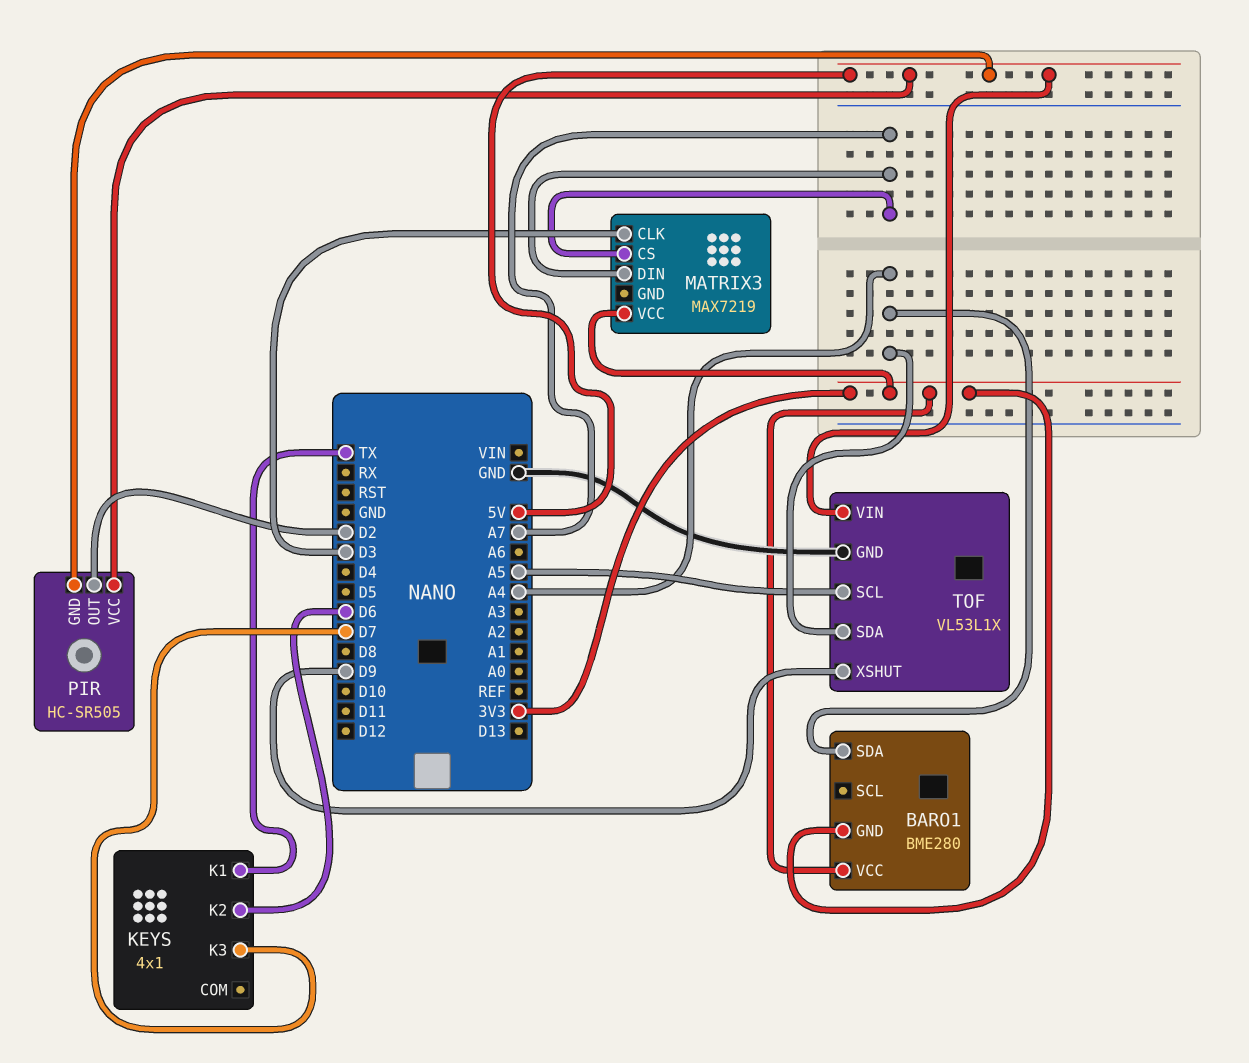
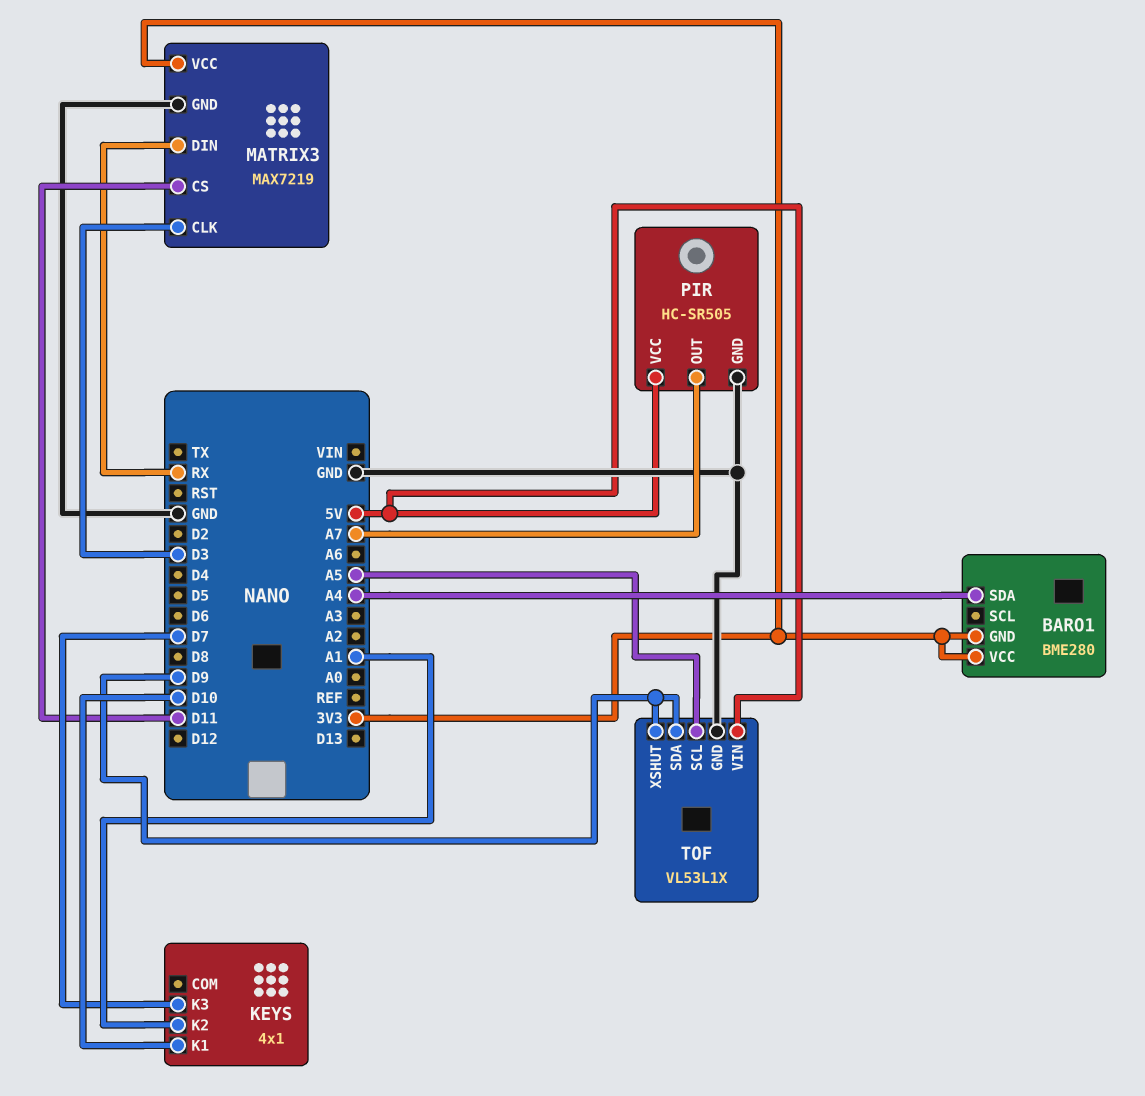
KEYS pin K1: TX -> D10
KEYS pin K2: D6 -> A1
MATRIX3 pin CS: A7 -> D11
MATRIX3 pin DIN: A7 -> RX
MATRIX3 pin GND: none -> GND
PIR pin GND: 5V -> GND
PIR pin OUT: D2 -> A7
TOF pin SDA: A4 -> D9

